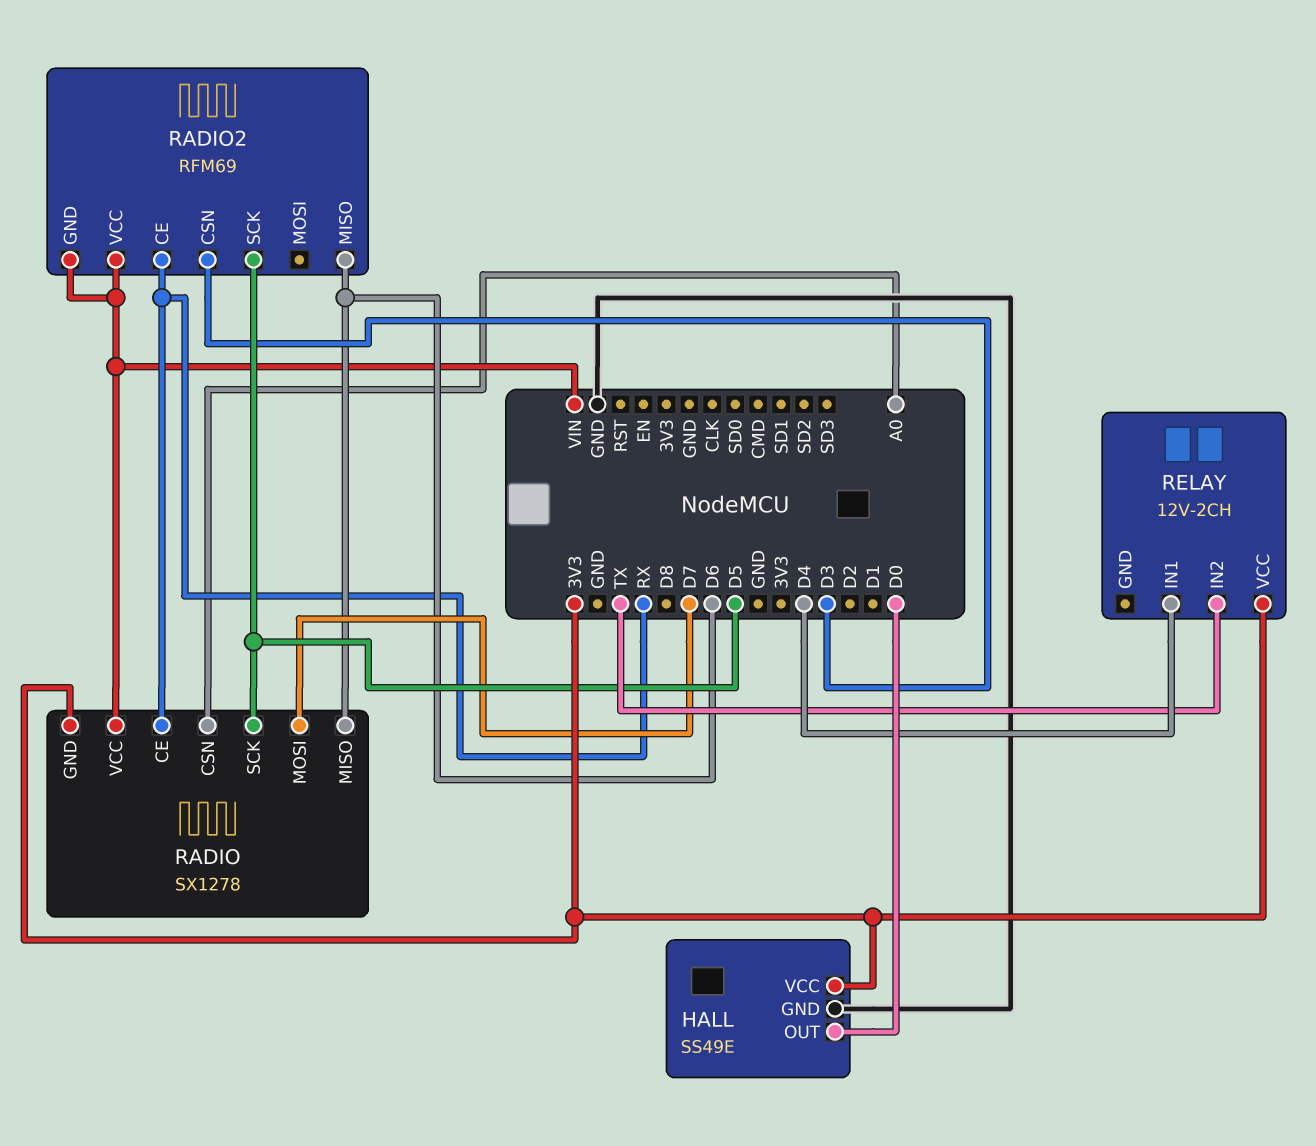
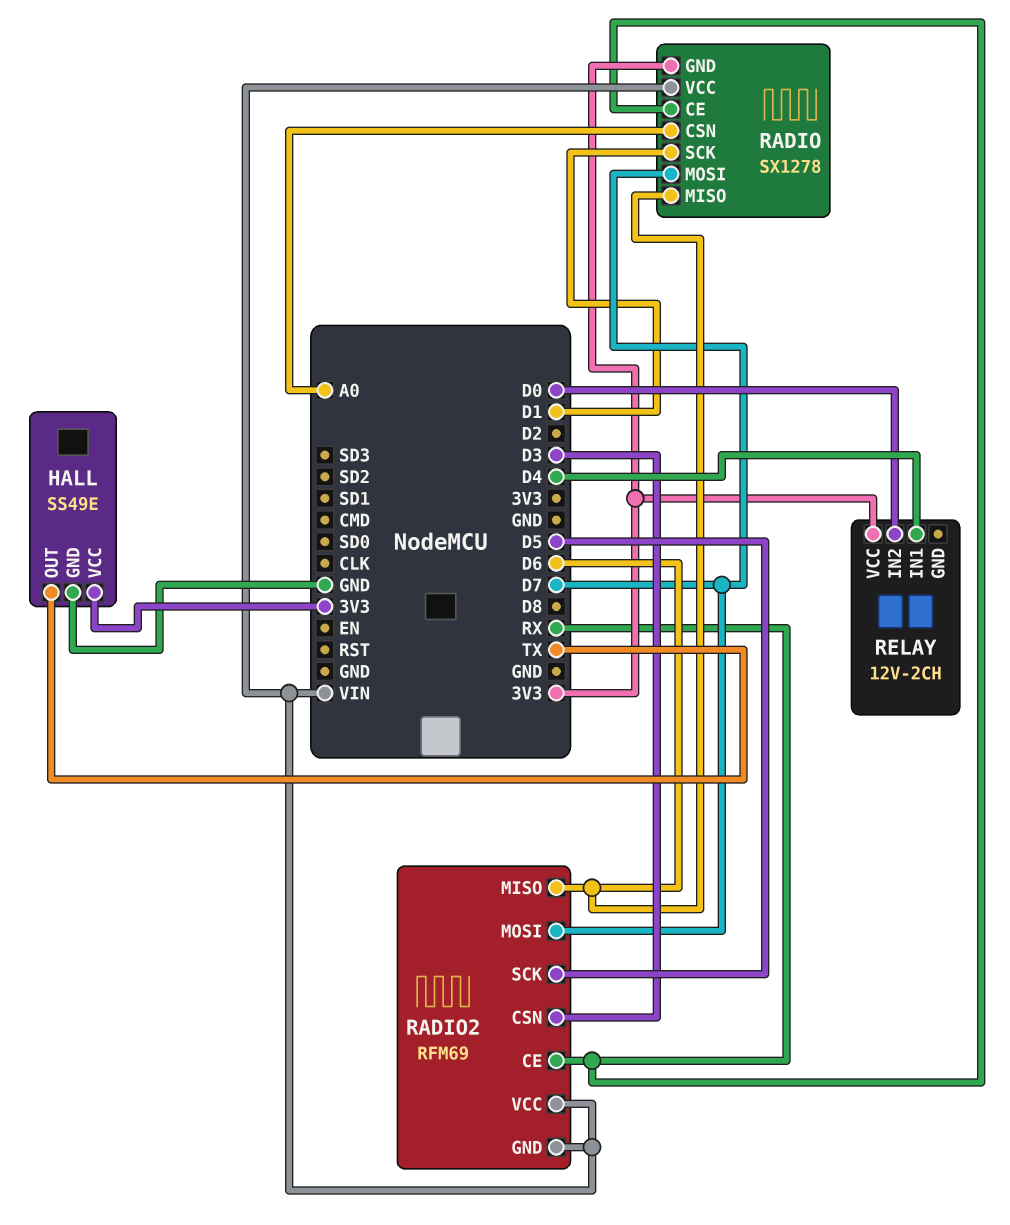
HALL pin OUT: D0 -> TX
RADIO pin SCK: D5 -> D1
RADIO2 pin MOSI: none -> D7
RELAY pin IN2: TX -> D0

